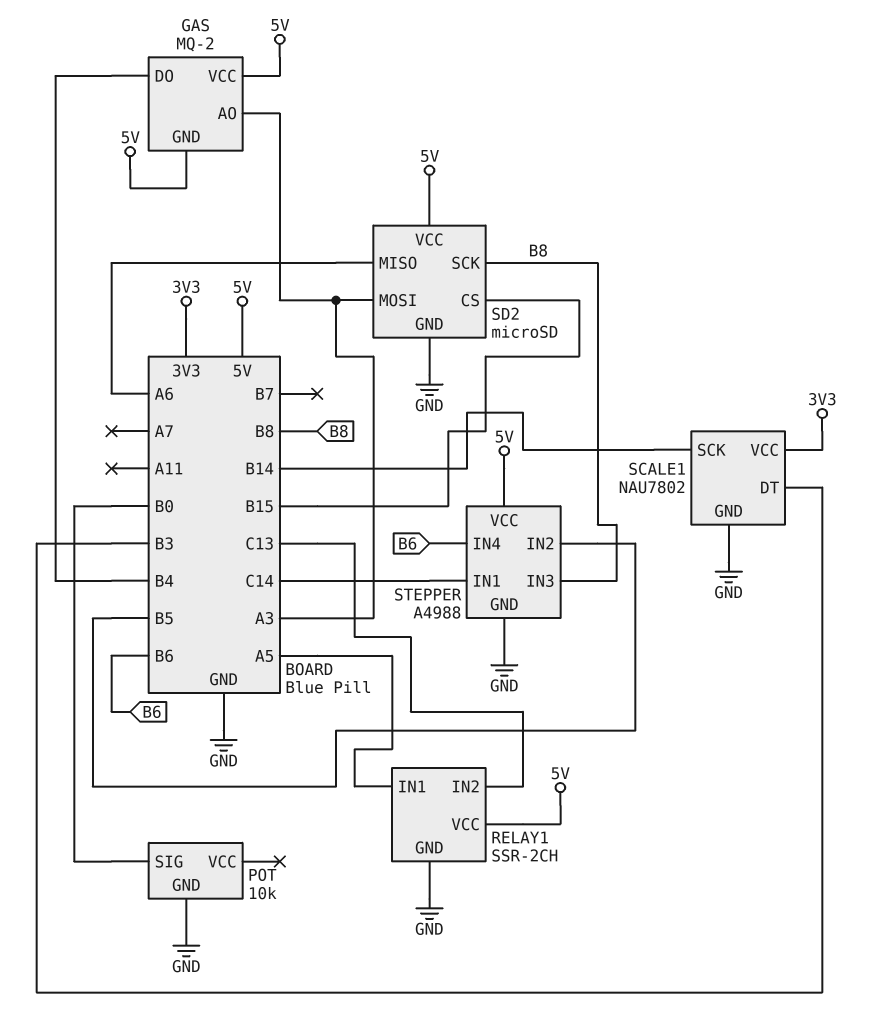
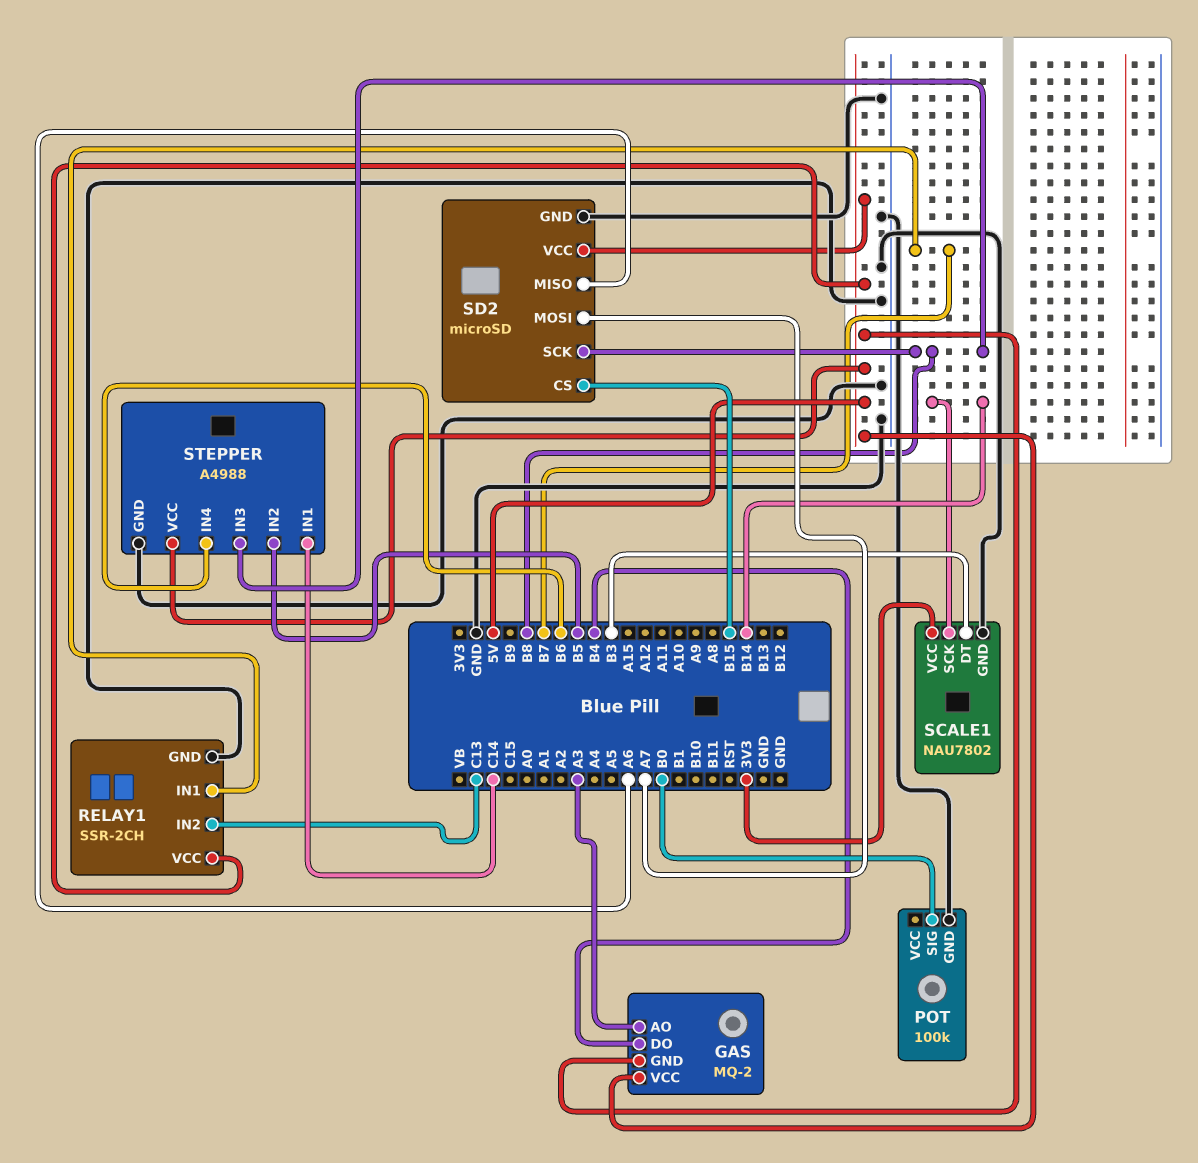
POT: 10k -> 100k
RELAY1 pin IN1: A5 -> B7
SD2 pin MOSI: A3 -> A7

